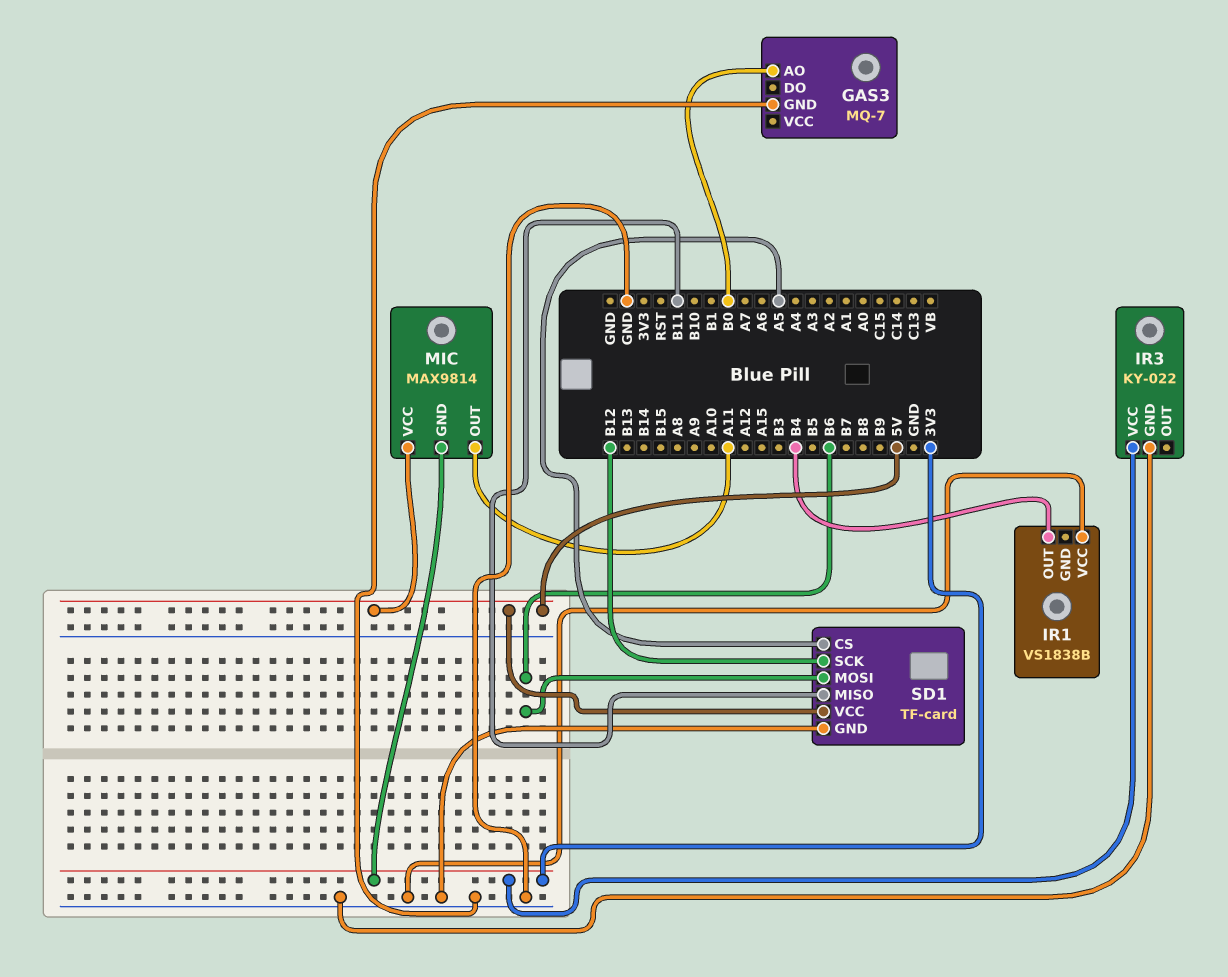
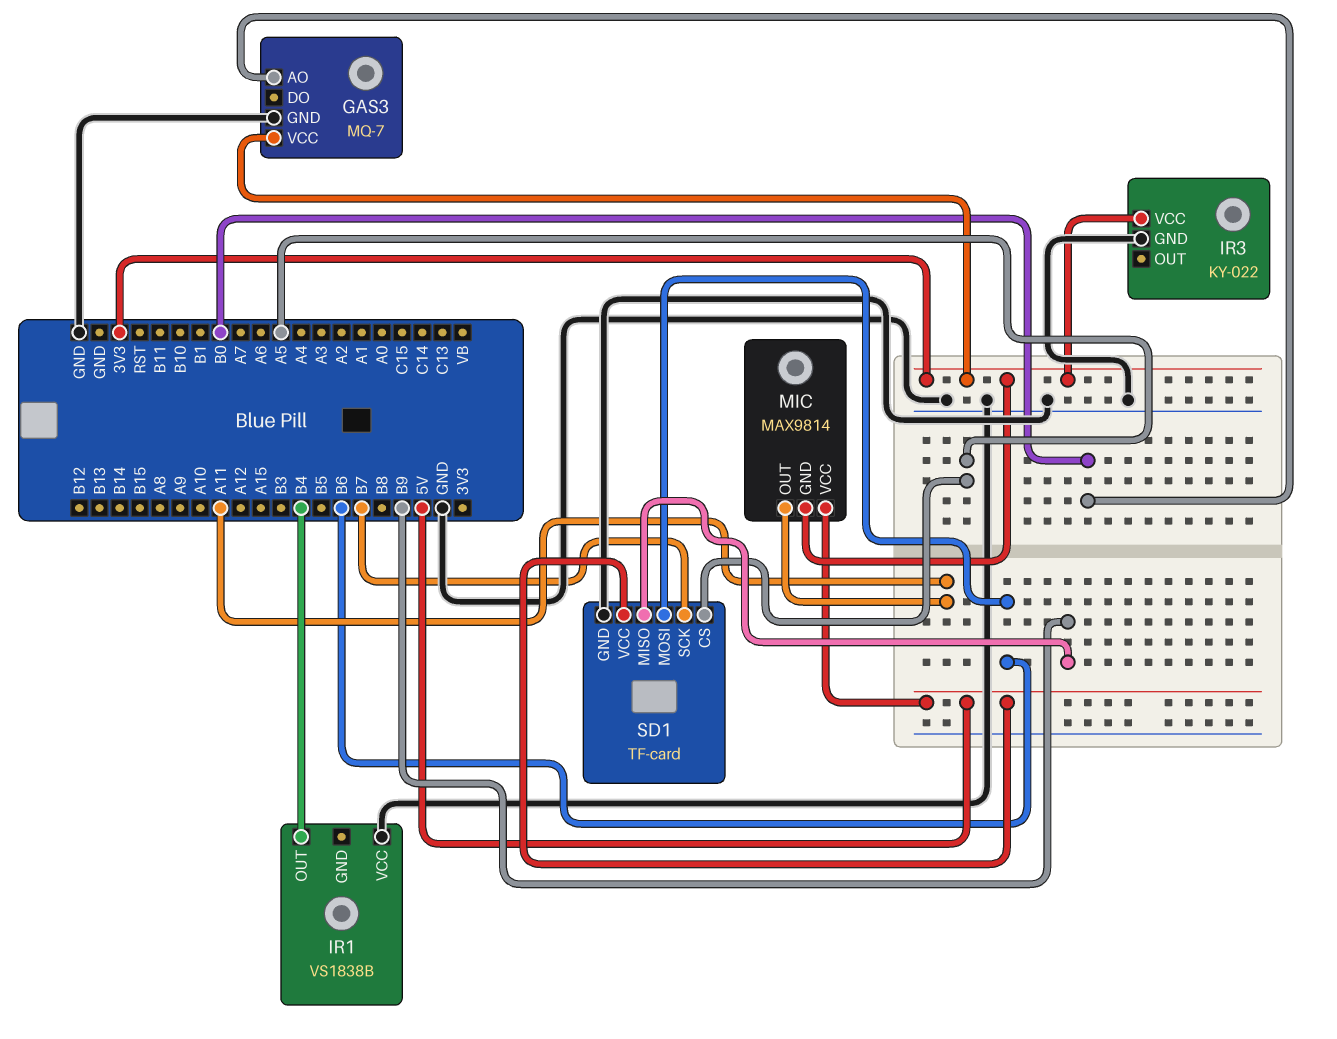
GAS3 pin VCC: none -> 3V3
SD1 pin MISO: B11 -> B9
SD1 pin SCK: B12 -> B7

